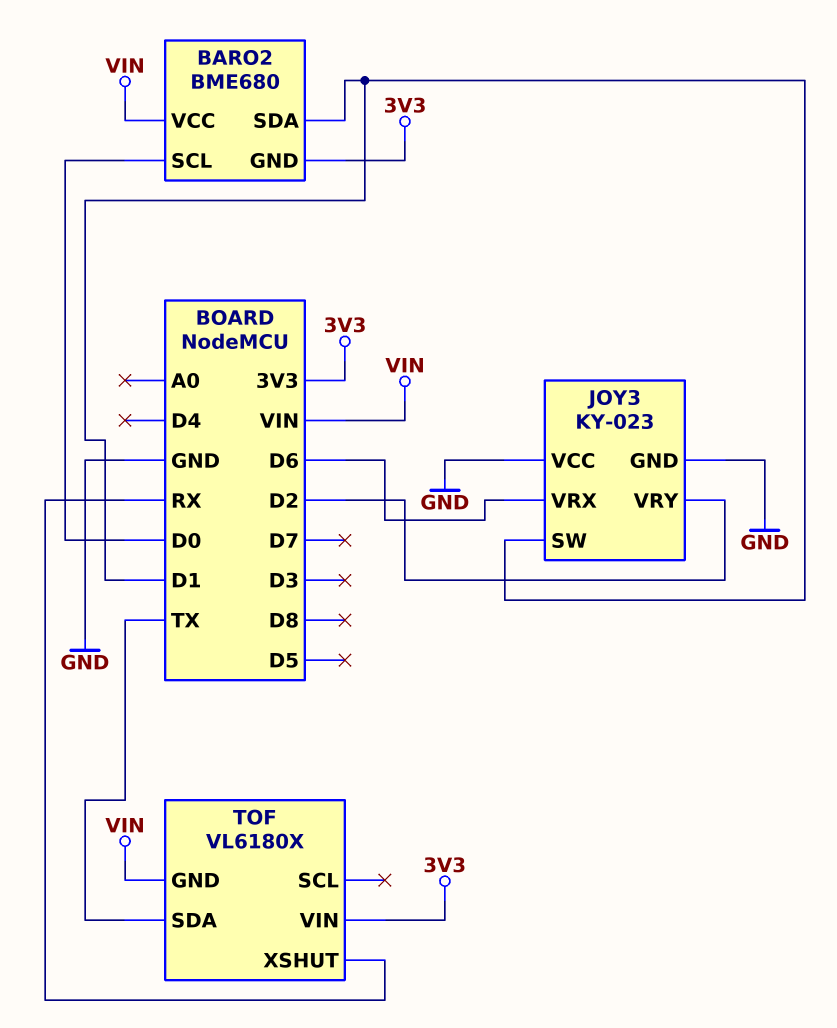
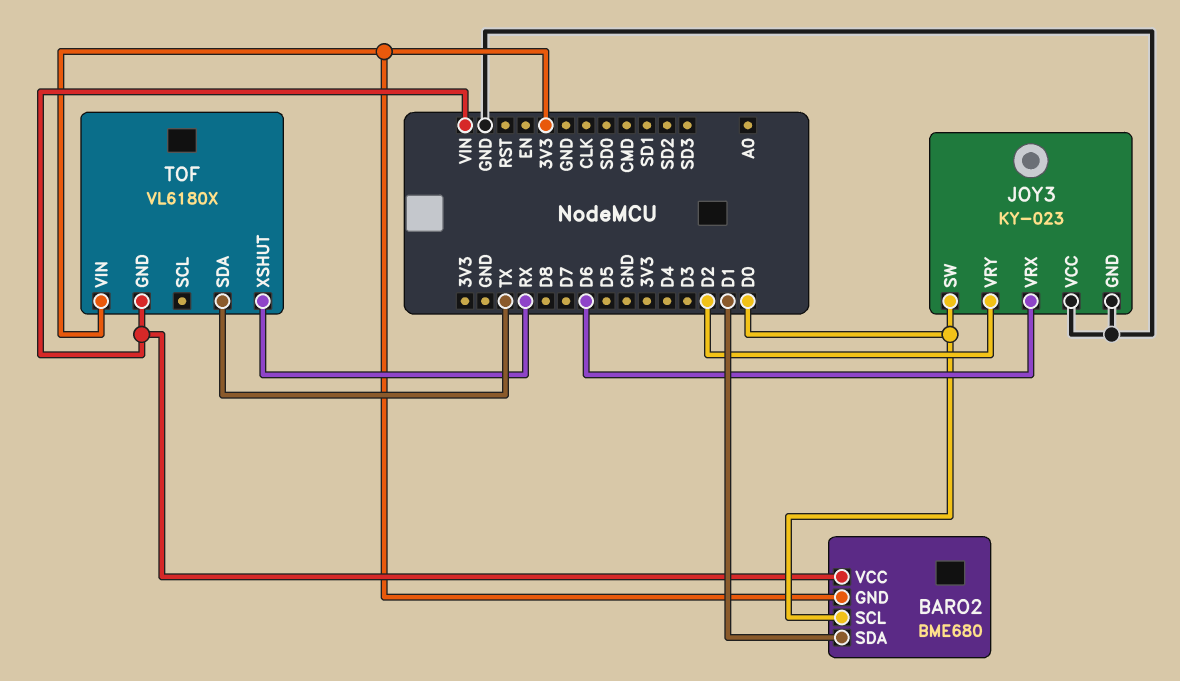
JOY3 pin SW: D1 -> D0

